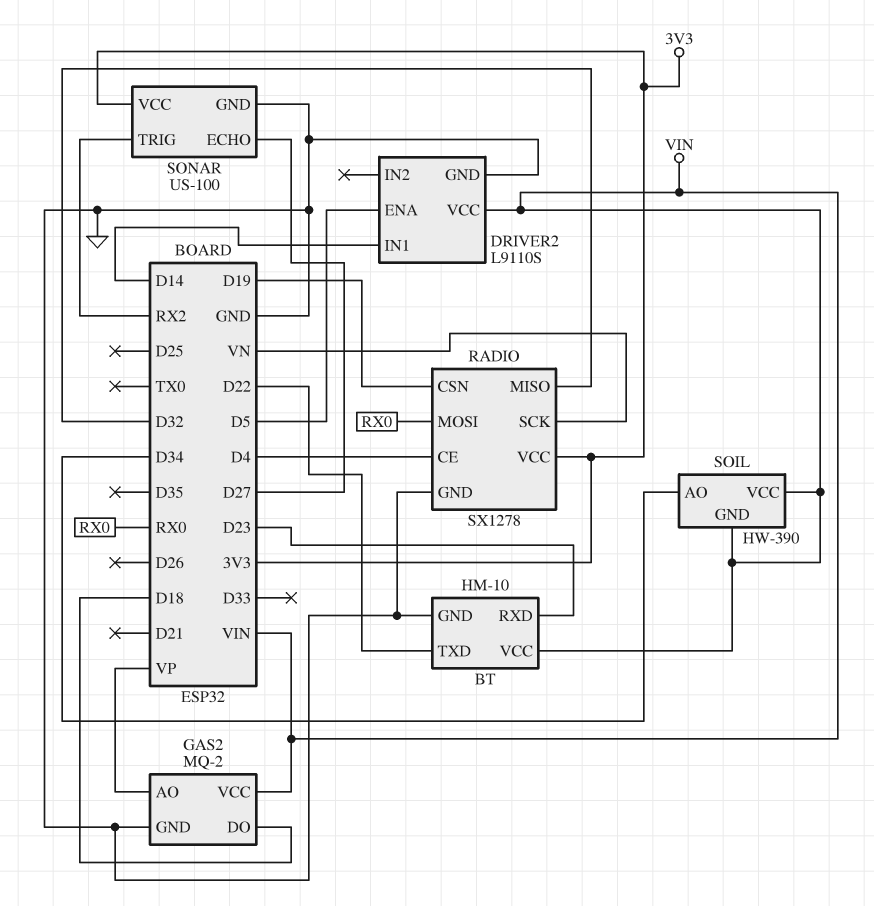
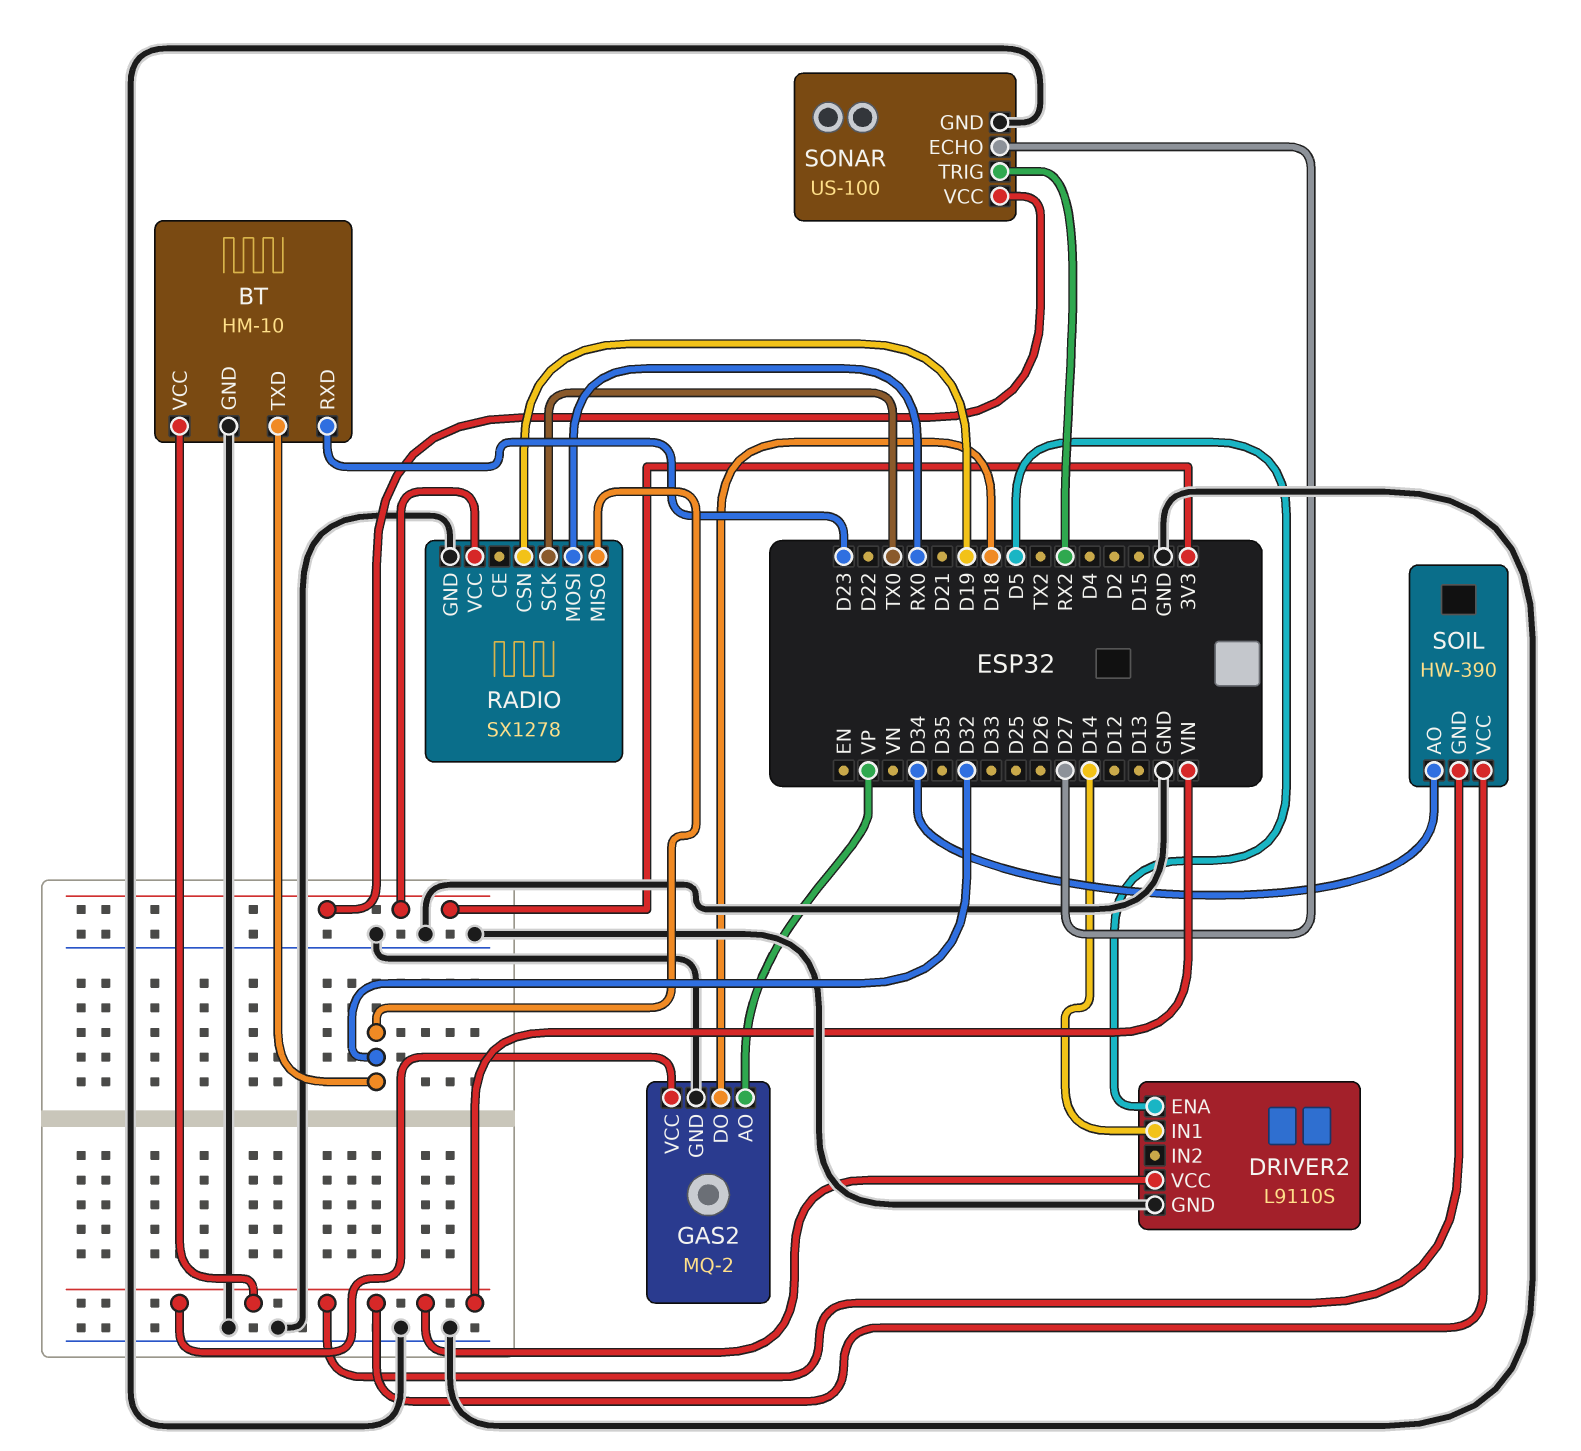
BT pin TXD: D22 -> D32
RADIO pin CE: D4 -> none
RADIO pin SCK: VN -> TX0

